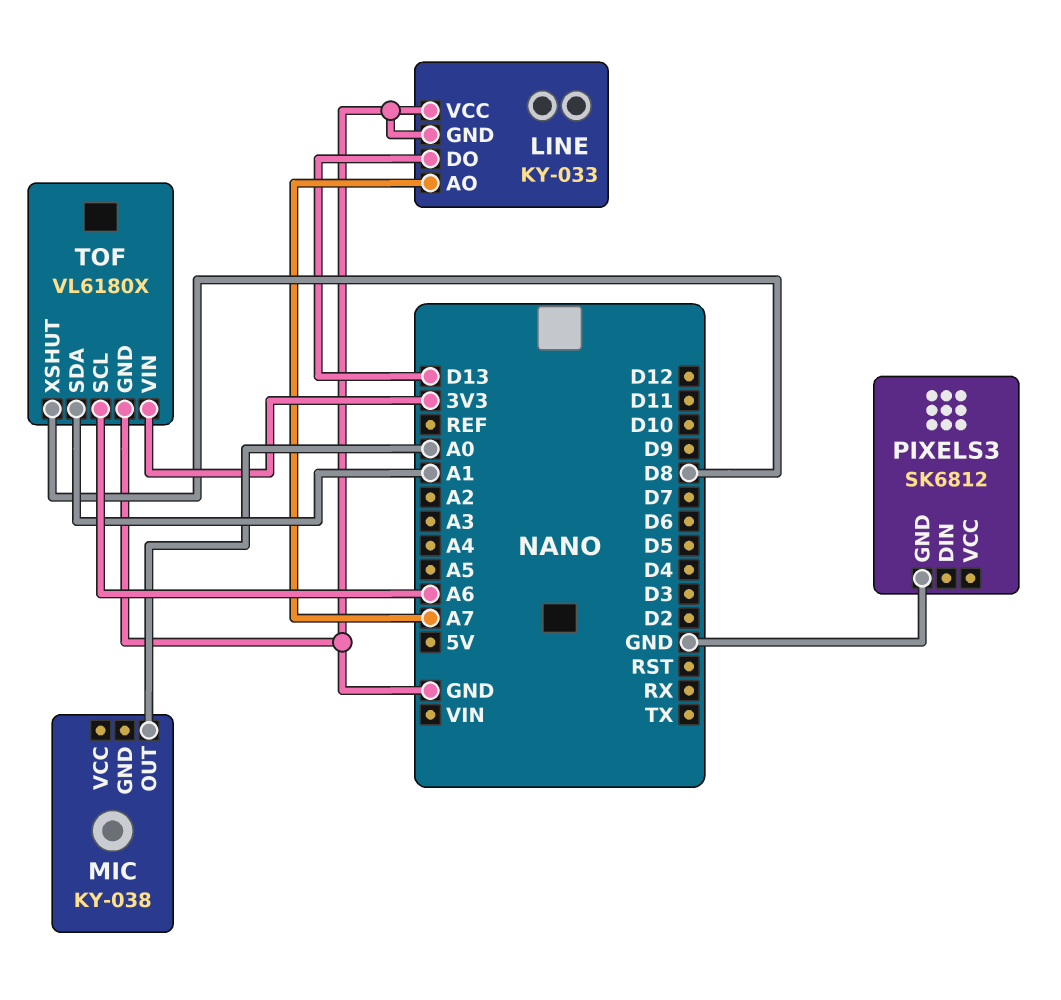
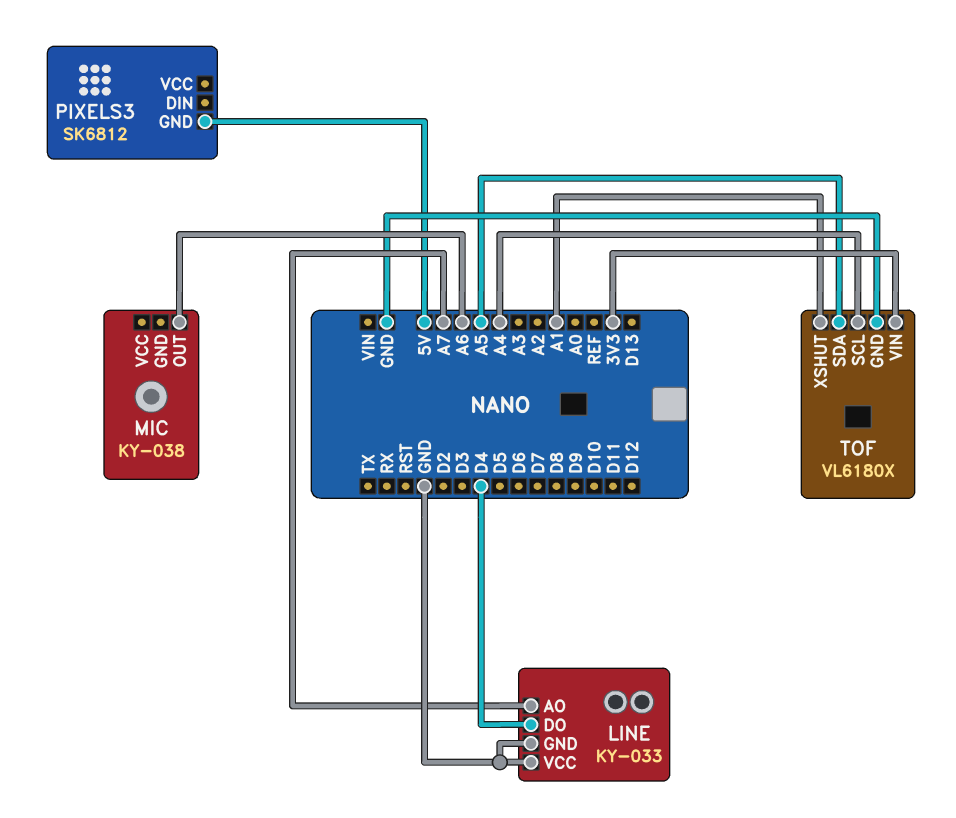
LINE pin DO: D13 -> D4
MIC pin OUT: A0 -> A6
PIXELS3 pin GND: GND -> 5V
TOF pin SCL: A6 -> A4
TOF pin SDA: A1 -> A5
TOF pin XSHUT: D8 -> A1

